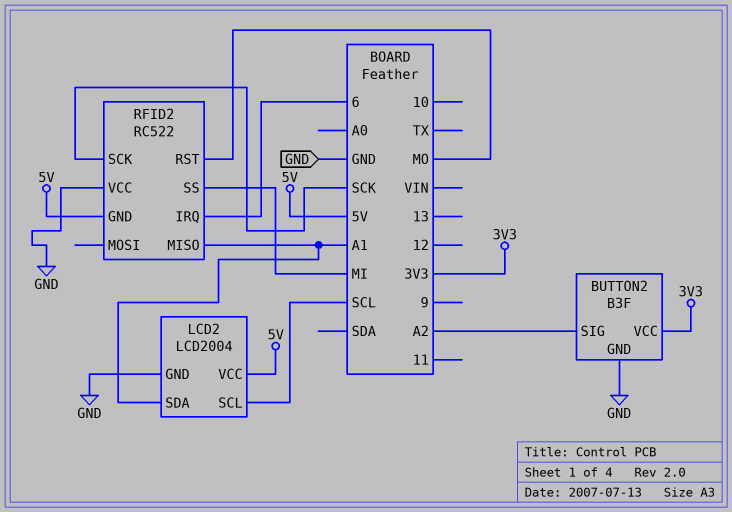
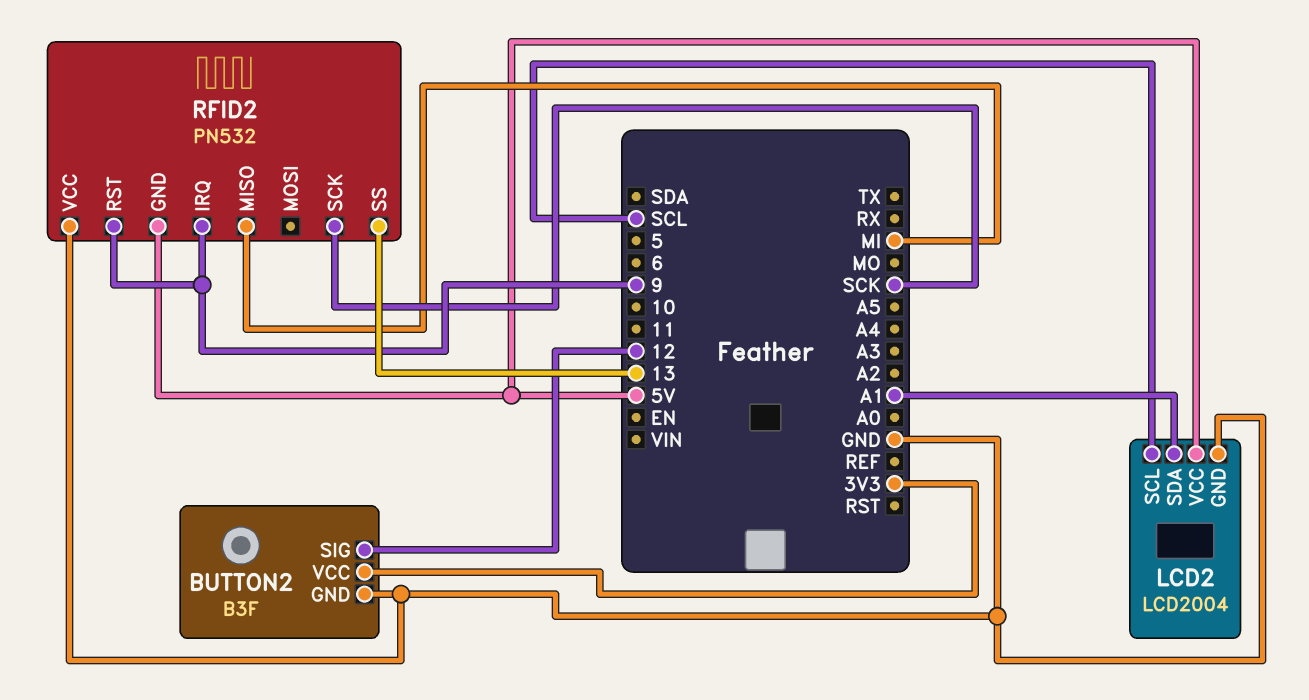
BUTTON2 pin SIG: A2 -> 12
RFID2: RC522 -> PN532
RFID2 pin IRQ: 6 -> 9
RFID2 pin MISO: A1 -> MI
RFID2 pin RST: MO -> 9
RFID2 pin SS: MI -> 13

